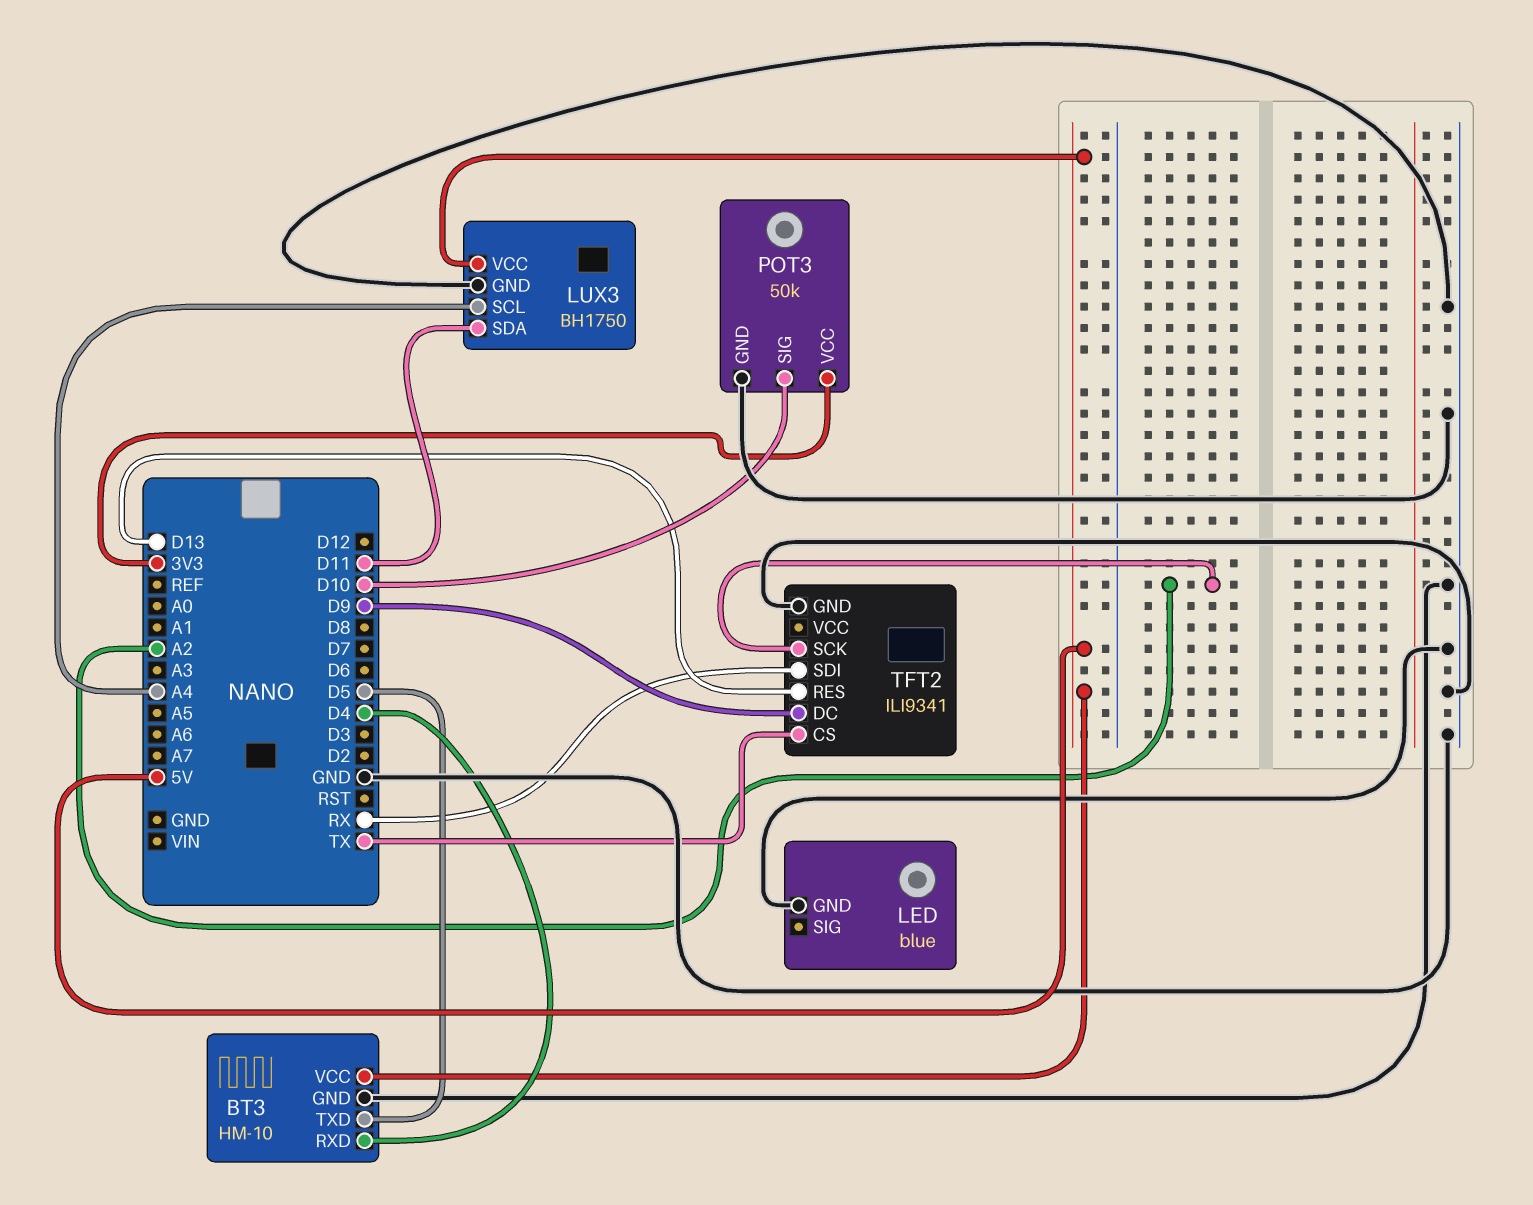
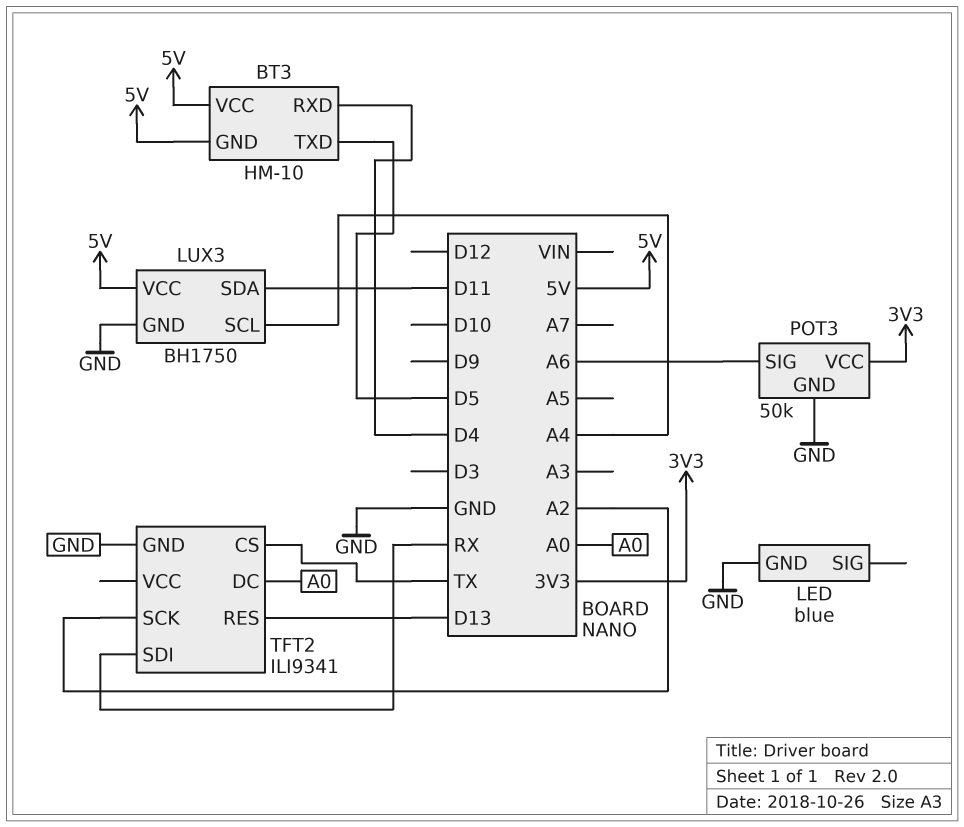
BT3 pin GND: GND -> 5V
POT3 pin SIG: D10 -> A6
TFT2 pin DC: D9 -> A0

